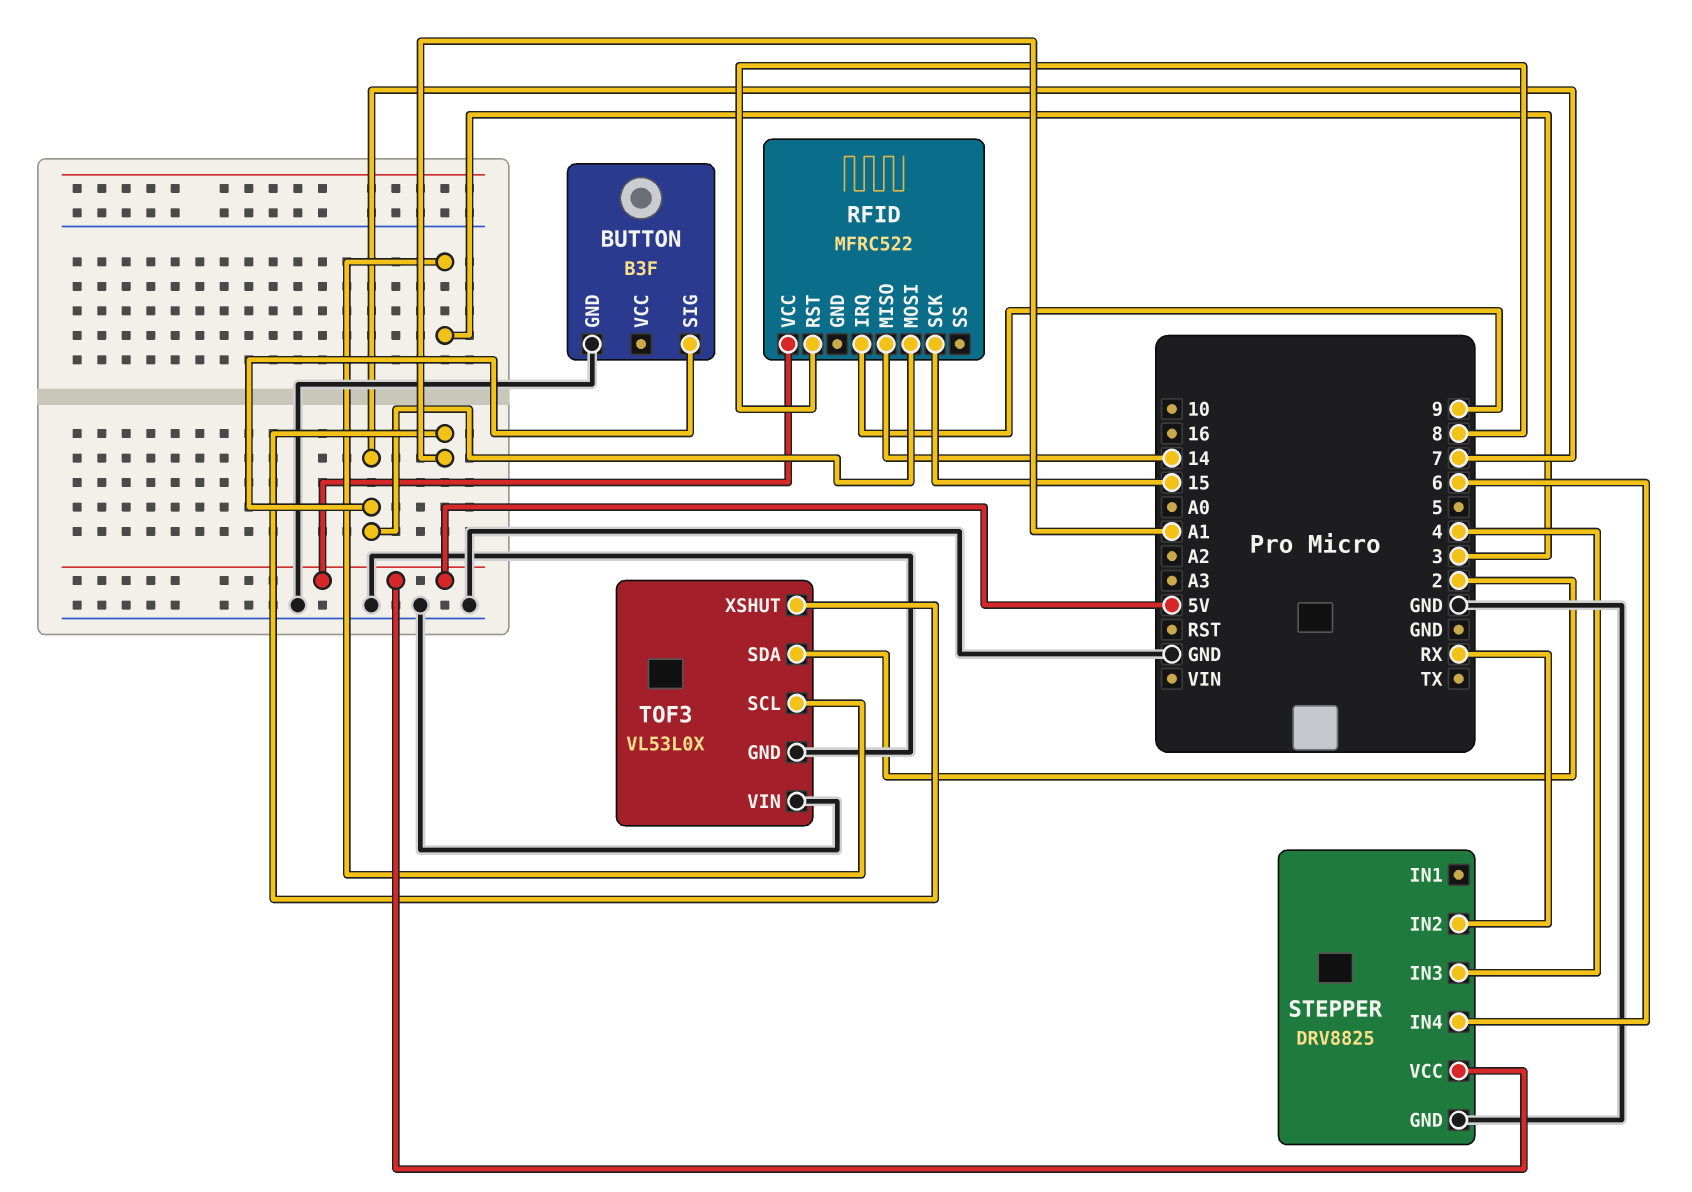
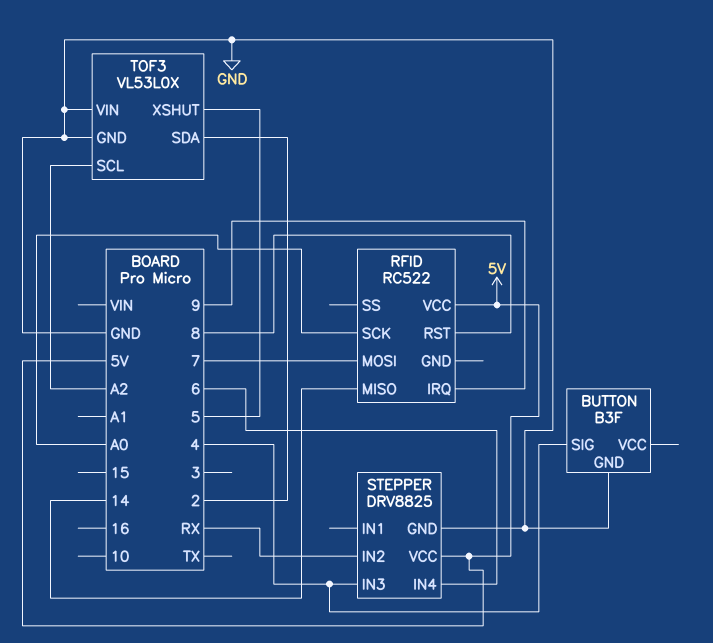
BUTTON pin SIG: 7 -> 4
RFID: MFRC522 -> RC522
RFID pin SCK: 15 -> A0
TOF3 pin SCL: 3 -> A2
TOF3 pin XSHUT: A1 -> 5

